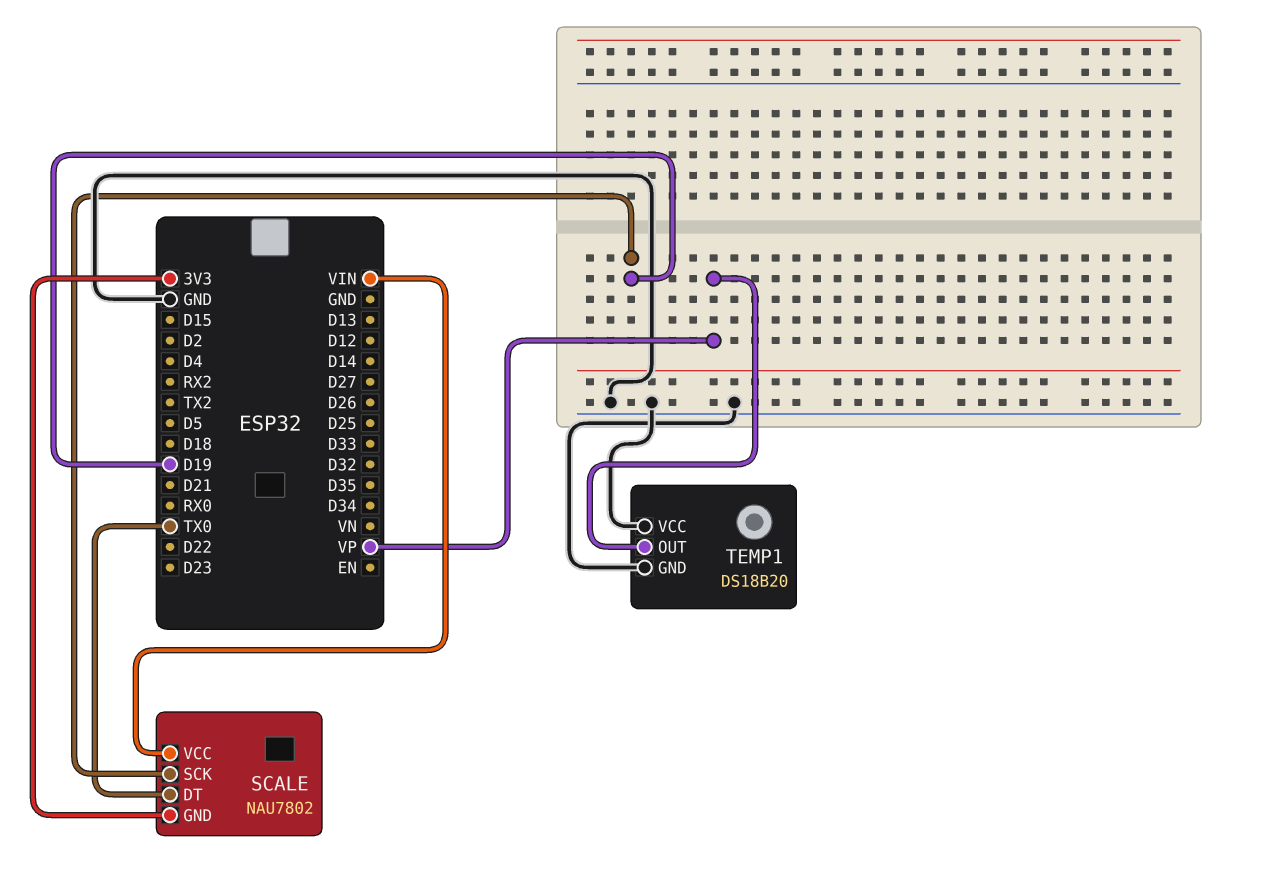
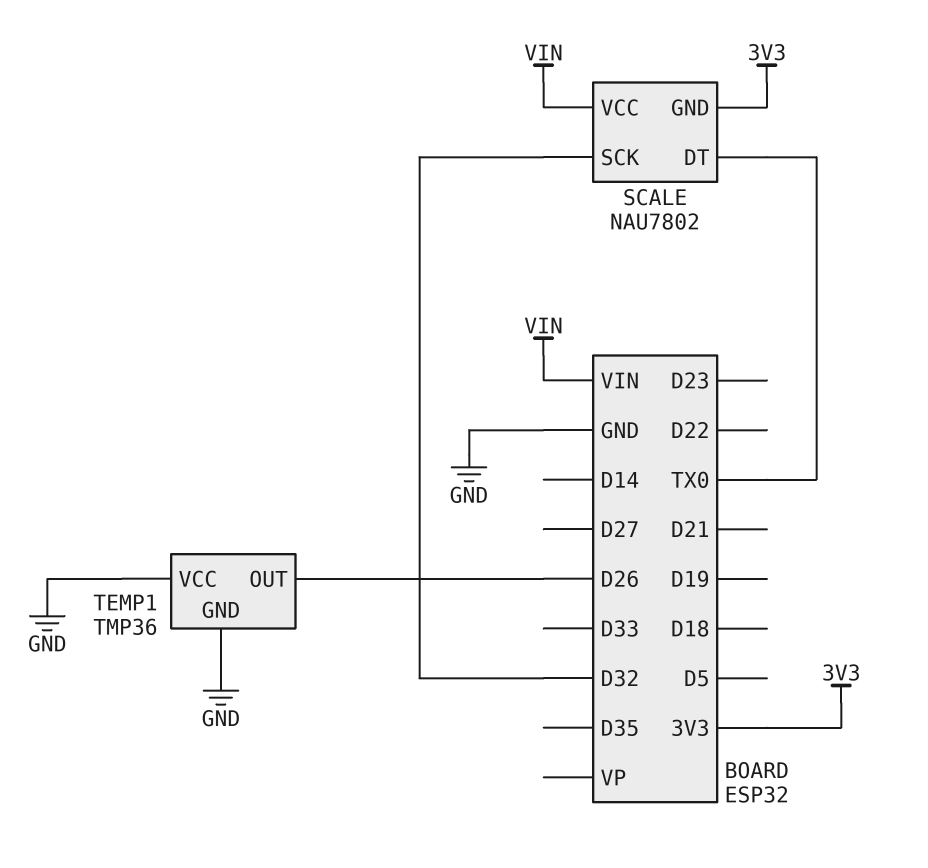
SCALE pin SCK: D19 -> D32
TEMP1: DS18B20 -> TMP36
TEMP1 pin OUT: VP -> D26

